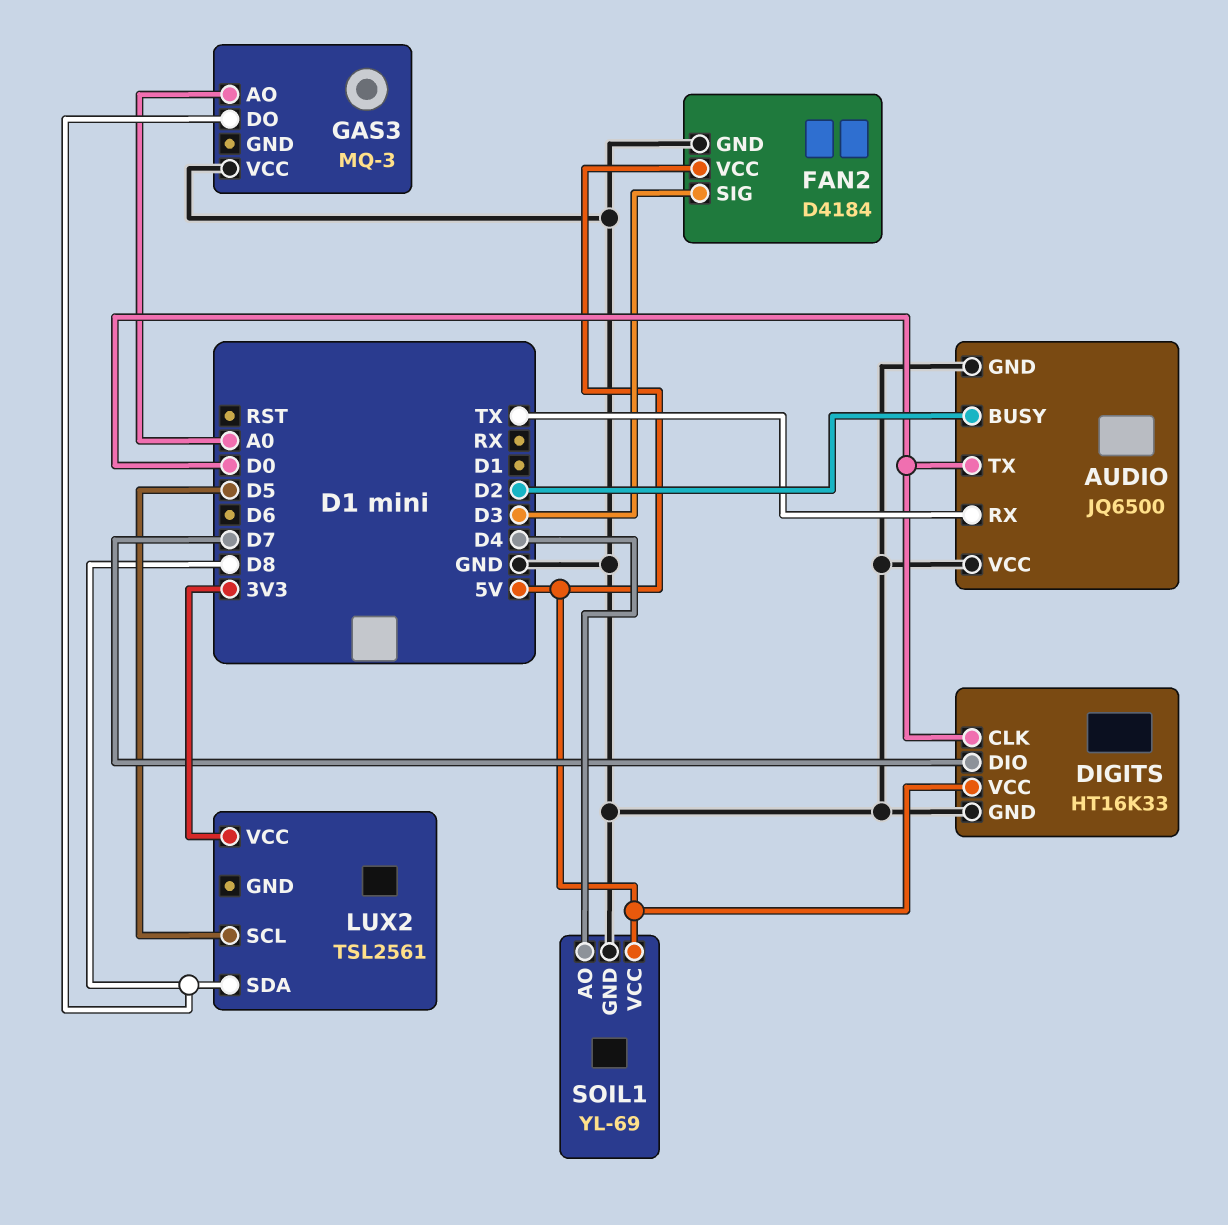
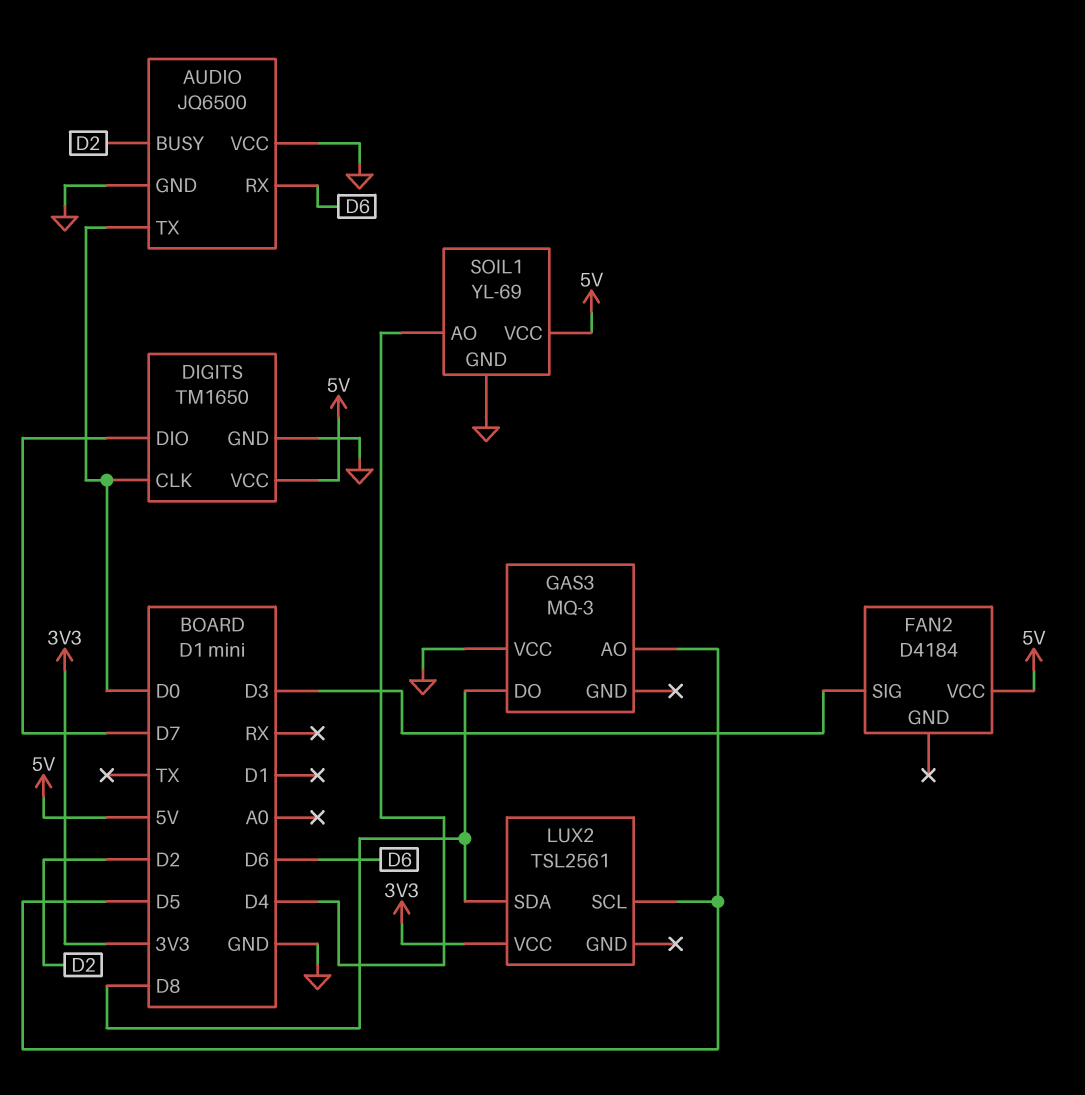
AUDIO pin RX: TX -> D6
DIGITS: HT16K33 -> TM1650
FAN2 pin GND: GND -> none
GAS3 pin AO: A0 -> D5

